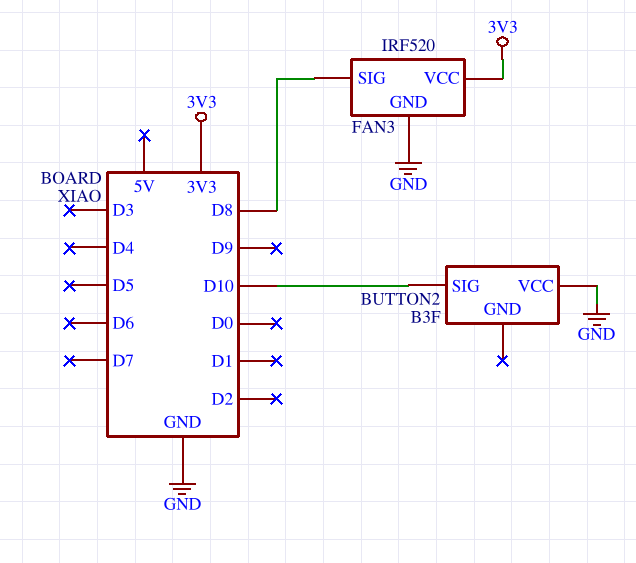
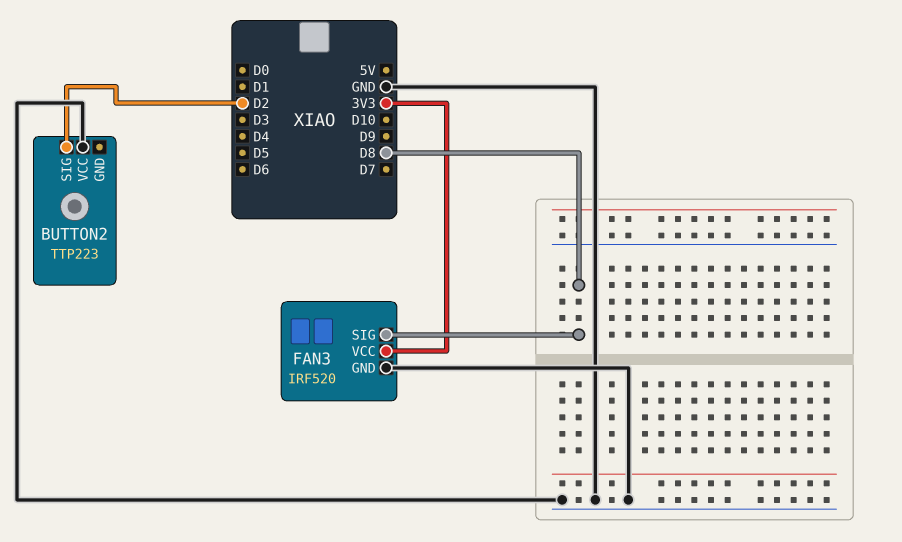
BUTTON2: B3F -> TTP223
BUTTON2 pin SIG: D10 -> D2

